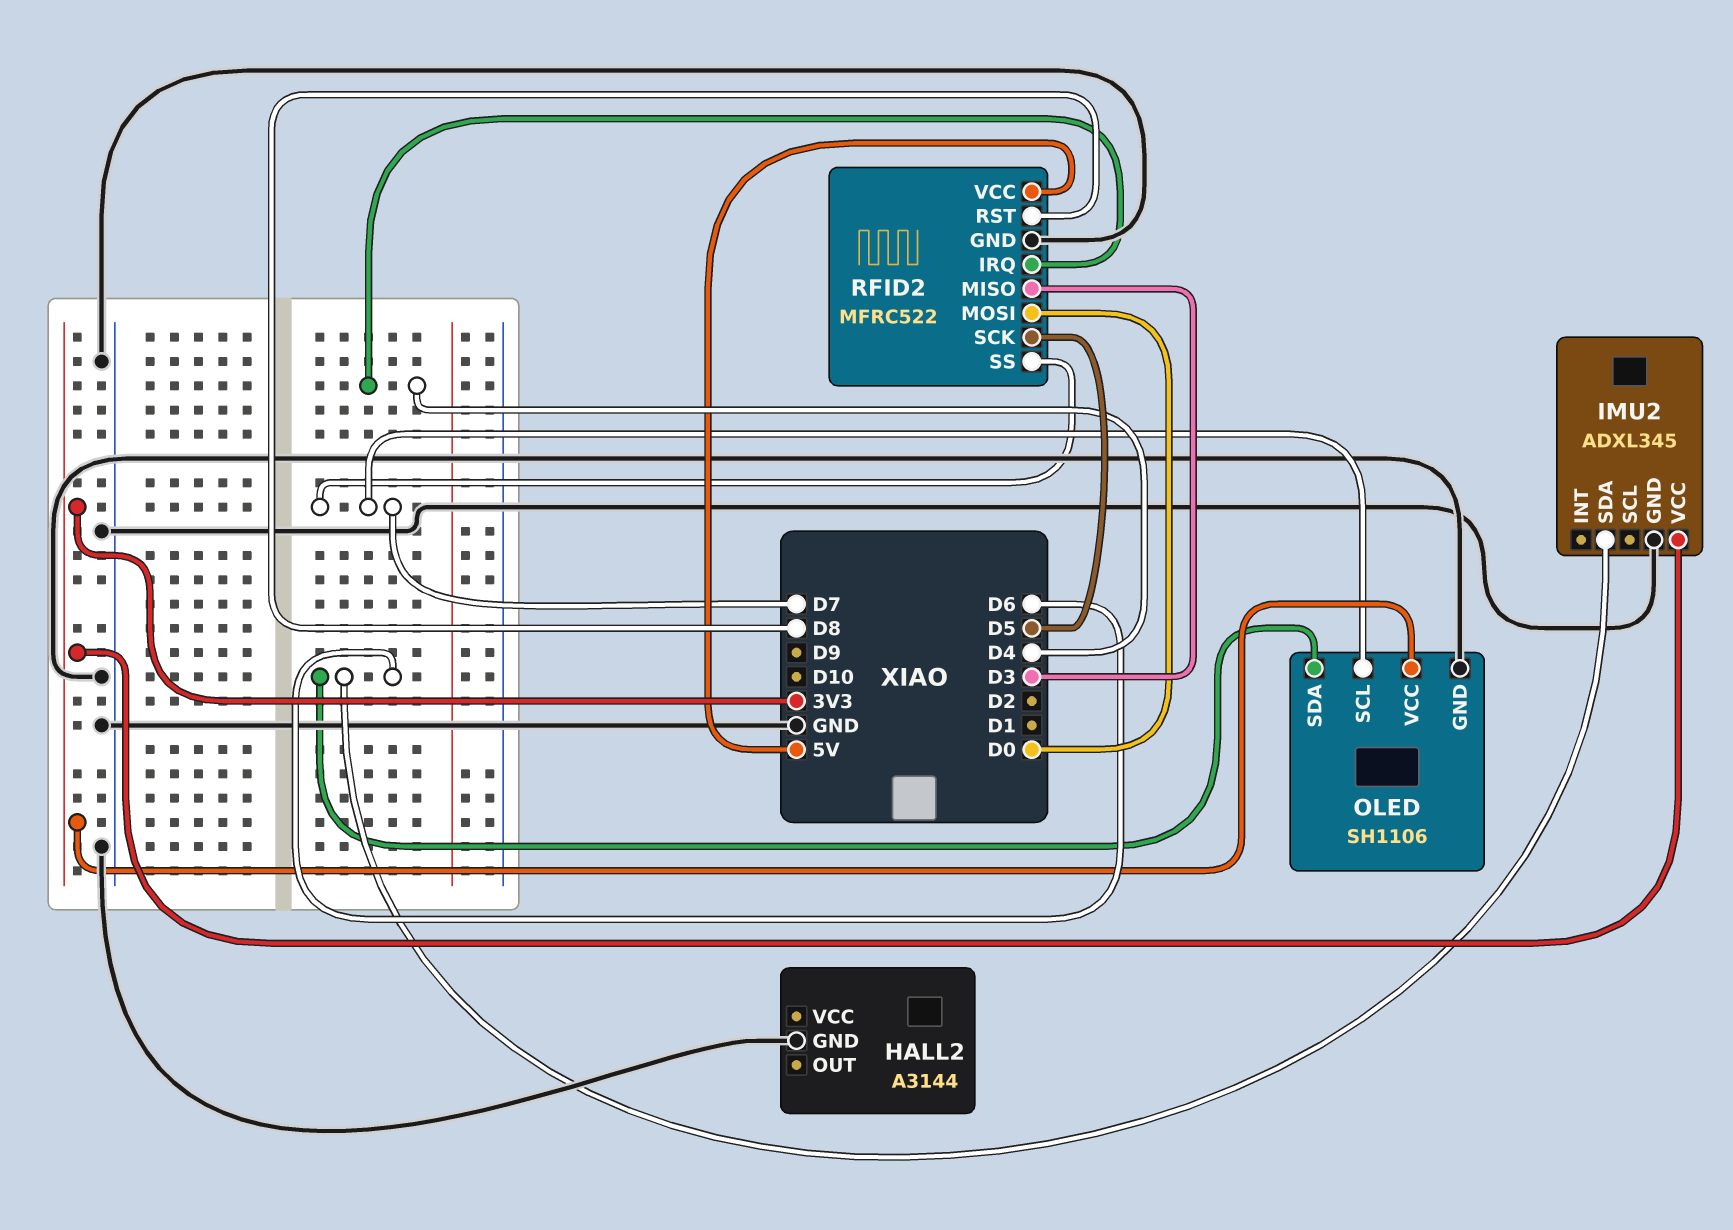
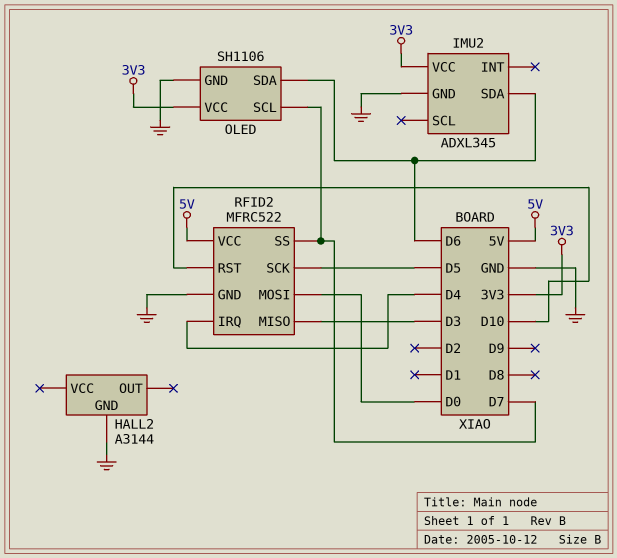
RFID2 pin RST: D8 -> D10

